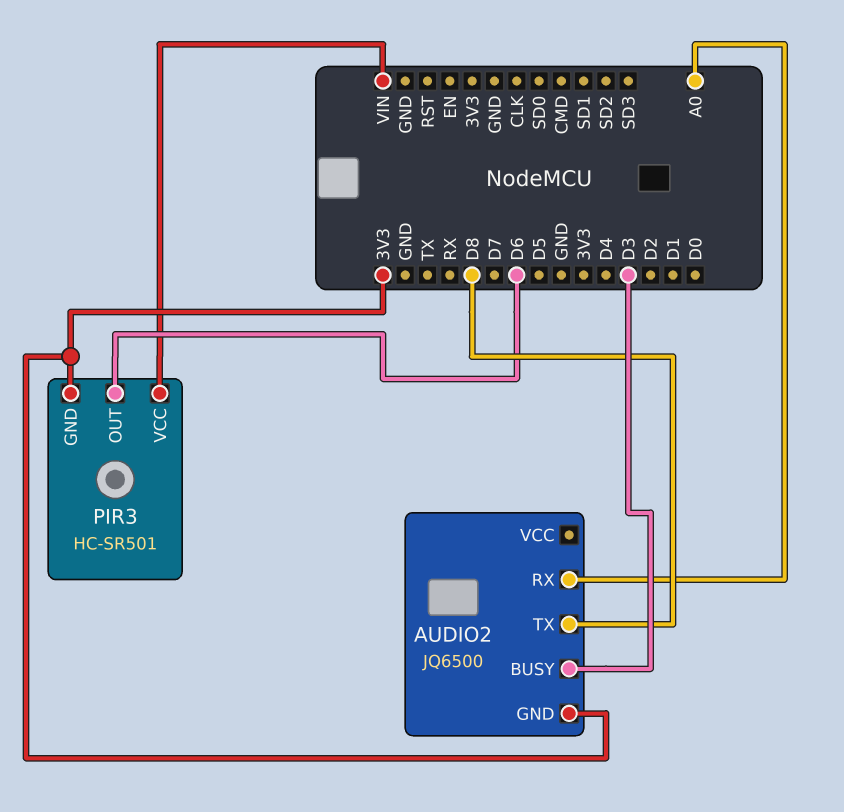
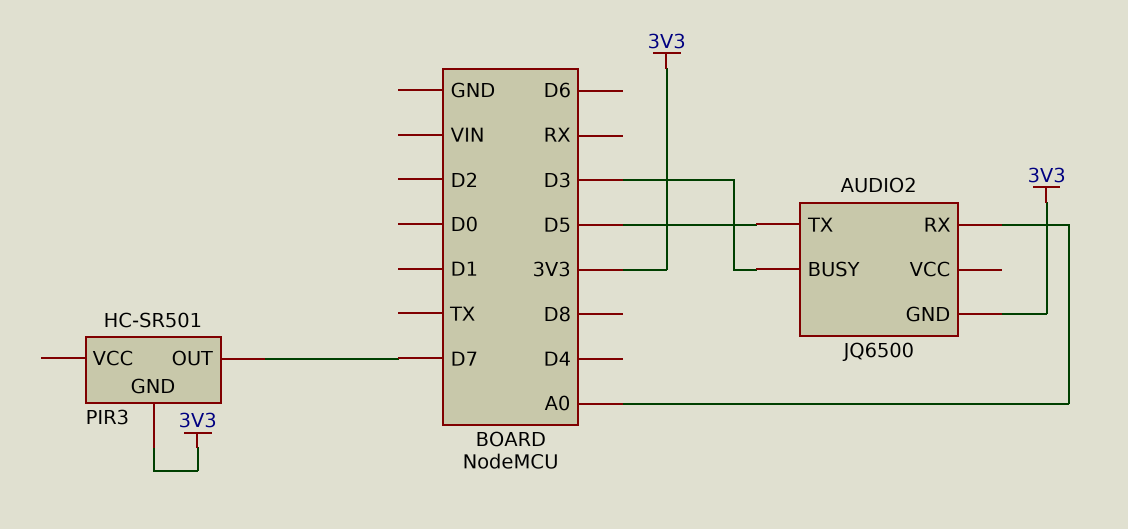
AUDIO2 pin TX: D8 -> D5
PIR3 pin OUT: D6 -> D7
PIR3 pin VCC: VIN -> none

